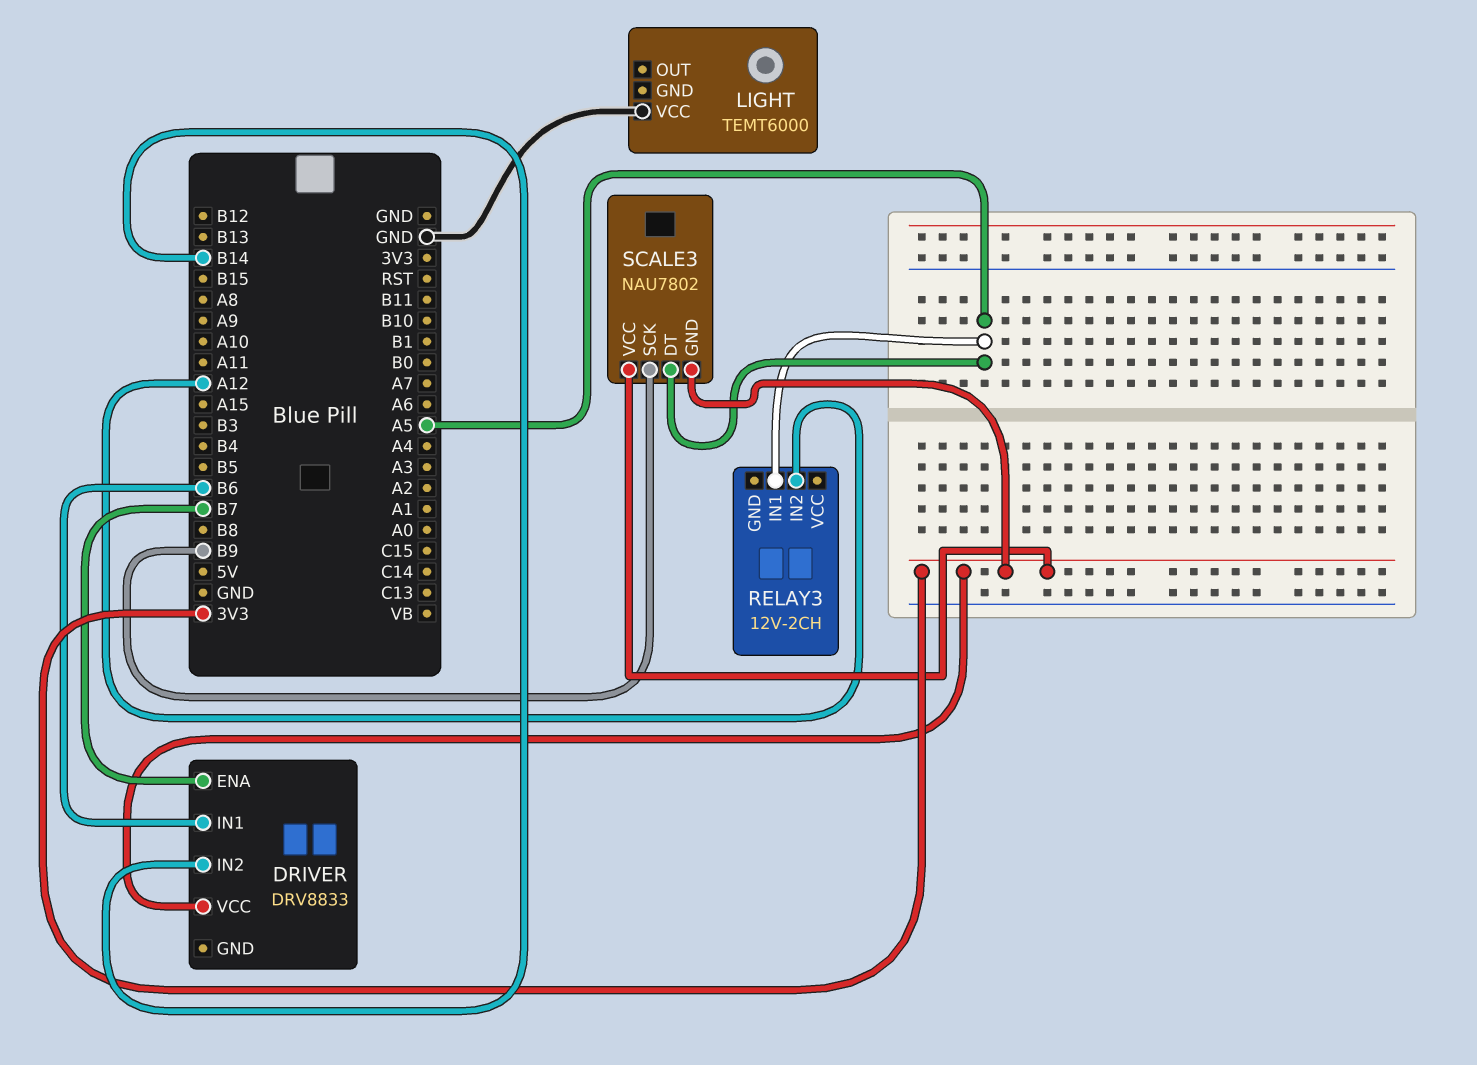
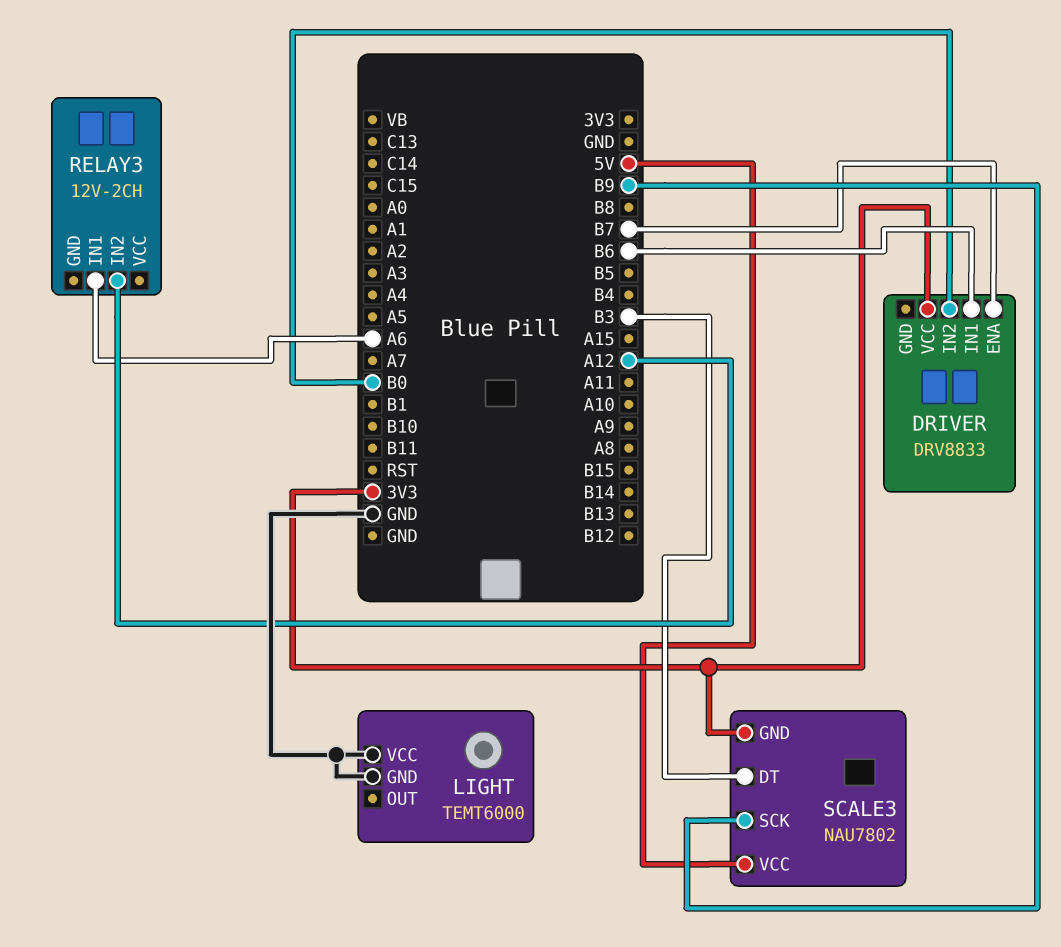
DRIVER pin IN2: B14 -> B0
LIGHT pin GND: none -> GND
RELAY3 pin IN1: A5 -> A6
SCALE3 pin DT: A5 -> B3
SCALE3 pin VCC: 3V3 -> 5V

